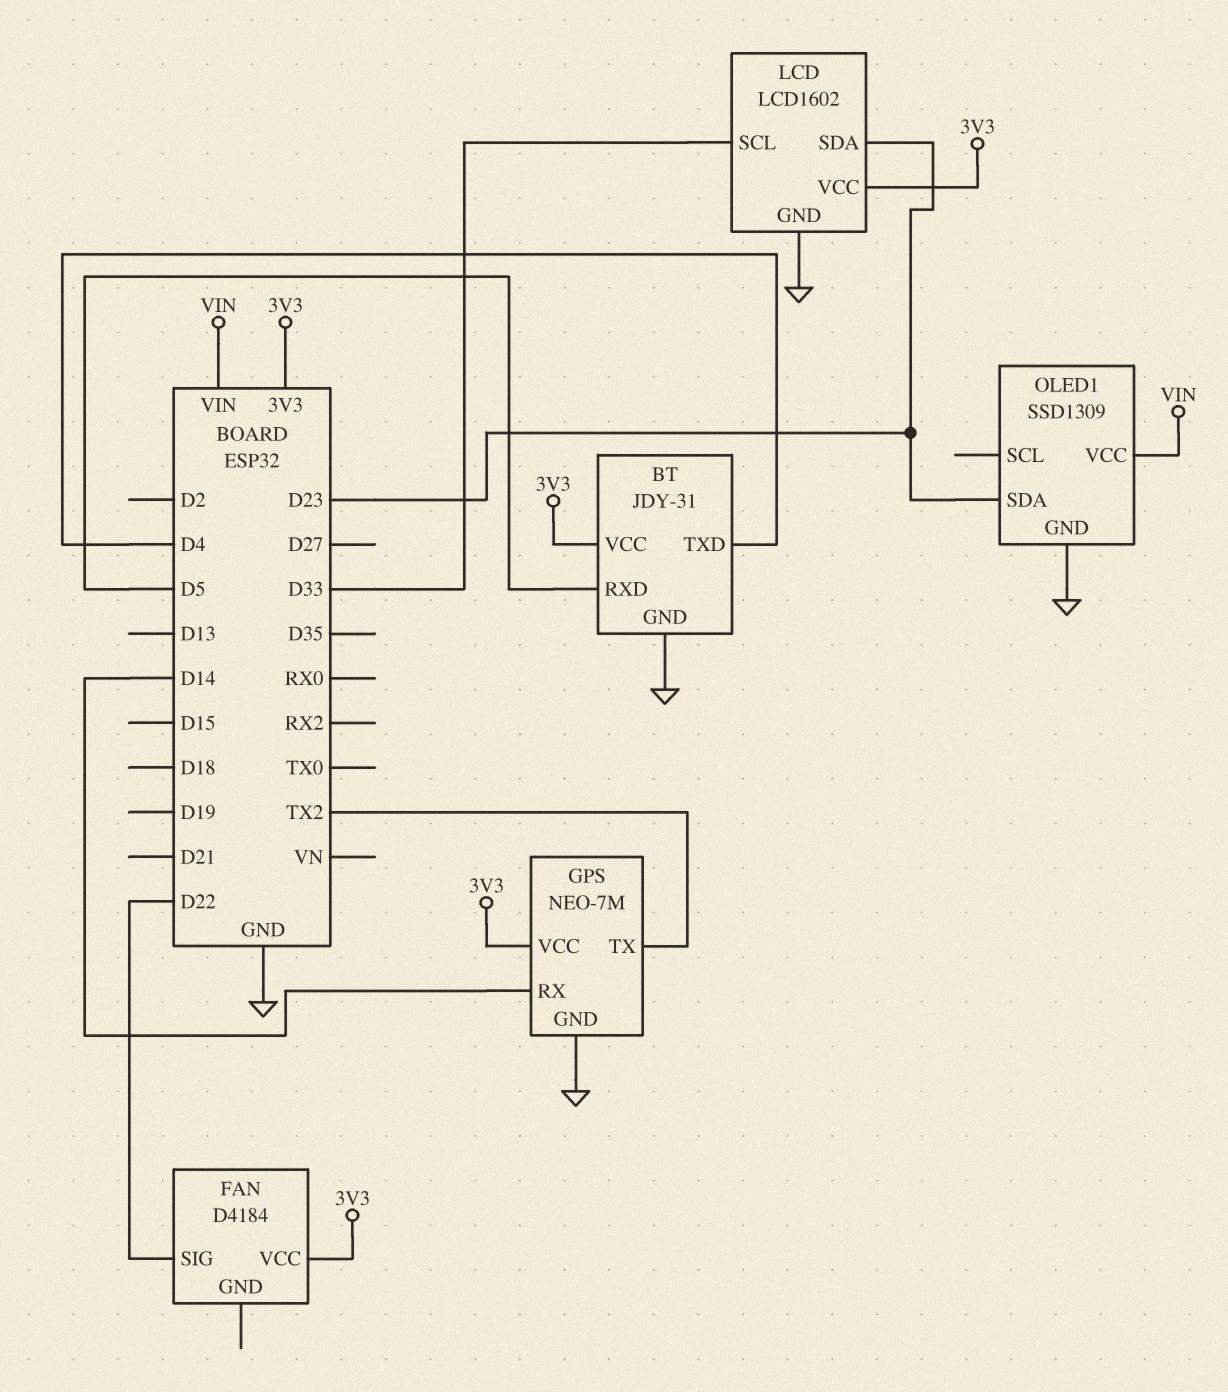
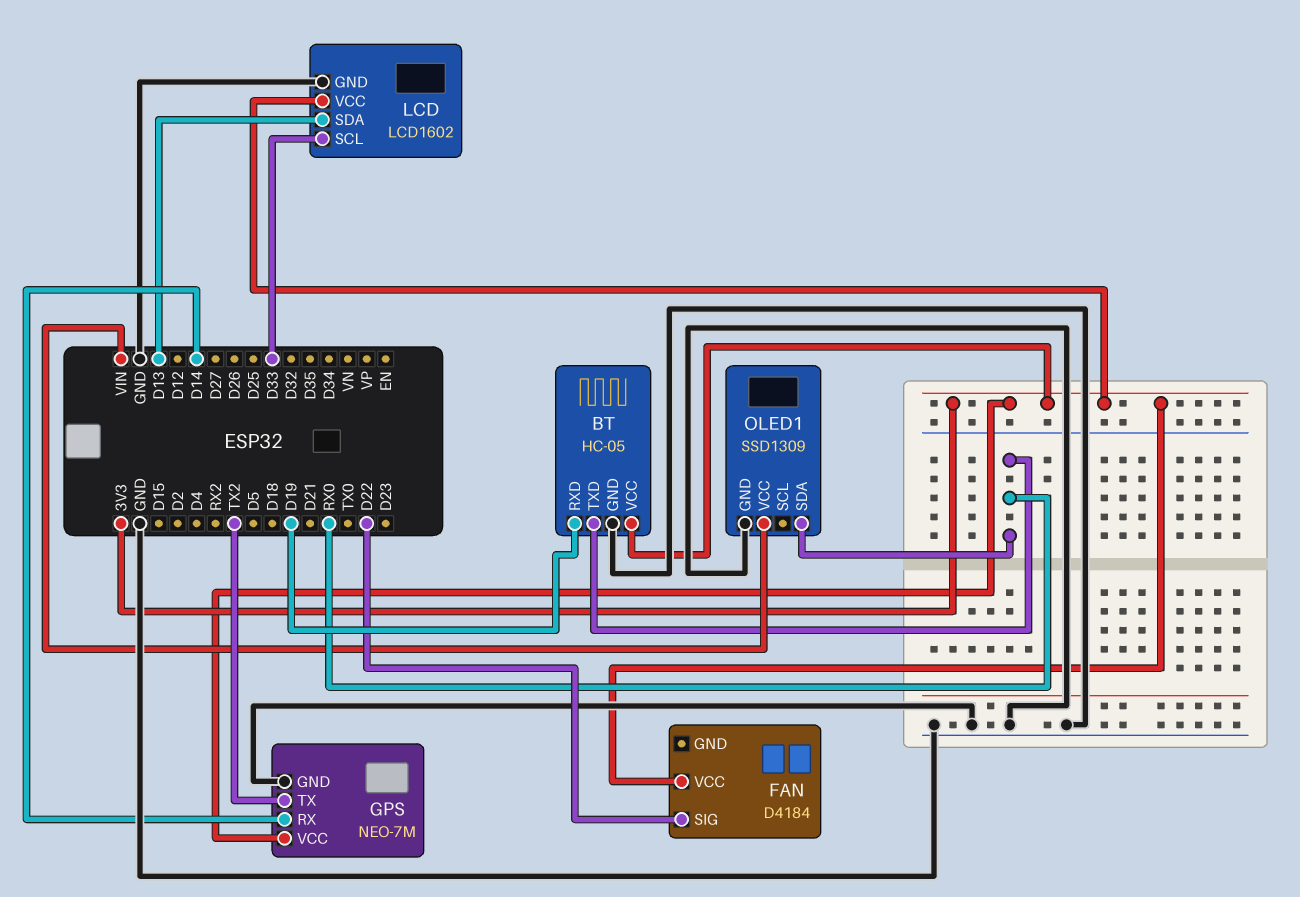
BT: JDY-31 -> HC-05
BT pin RXD: D5 -> D19
BT pin TXD: D4 -> RX0
LCD pin SDA: D23 -> D13
OLED1 pin SDA: D23 -> RX0

